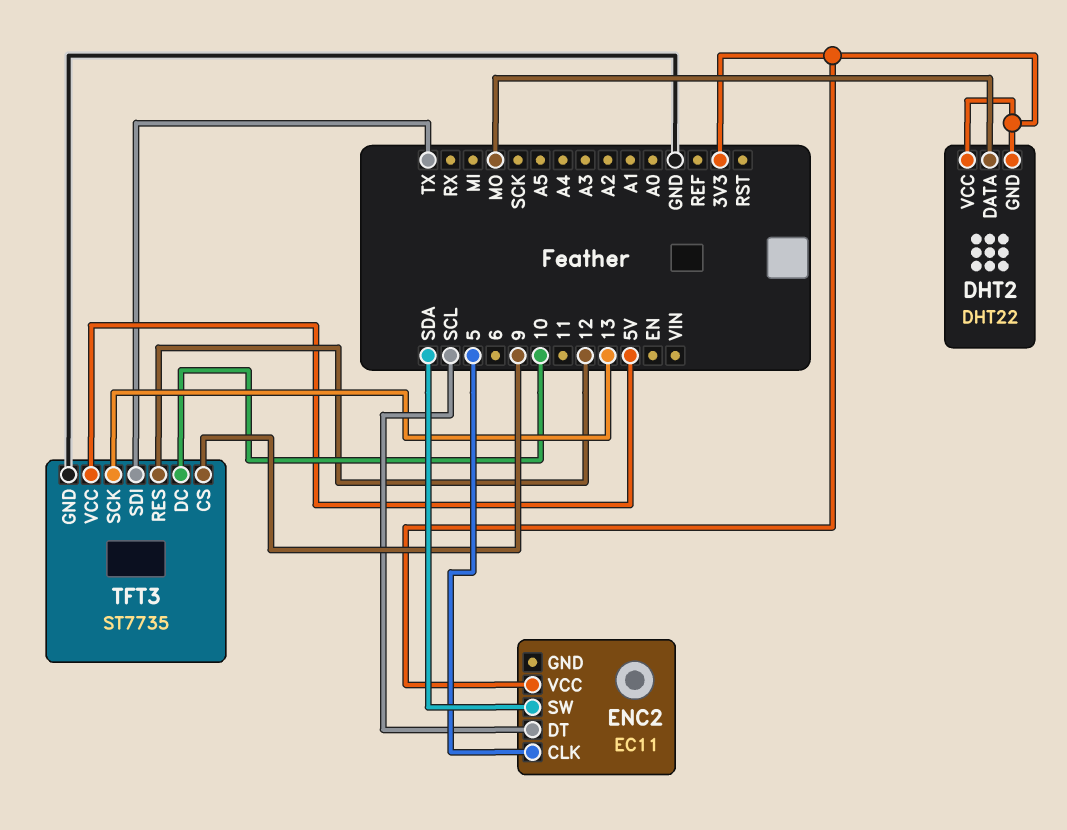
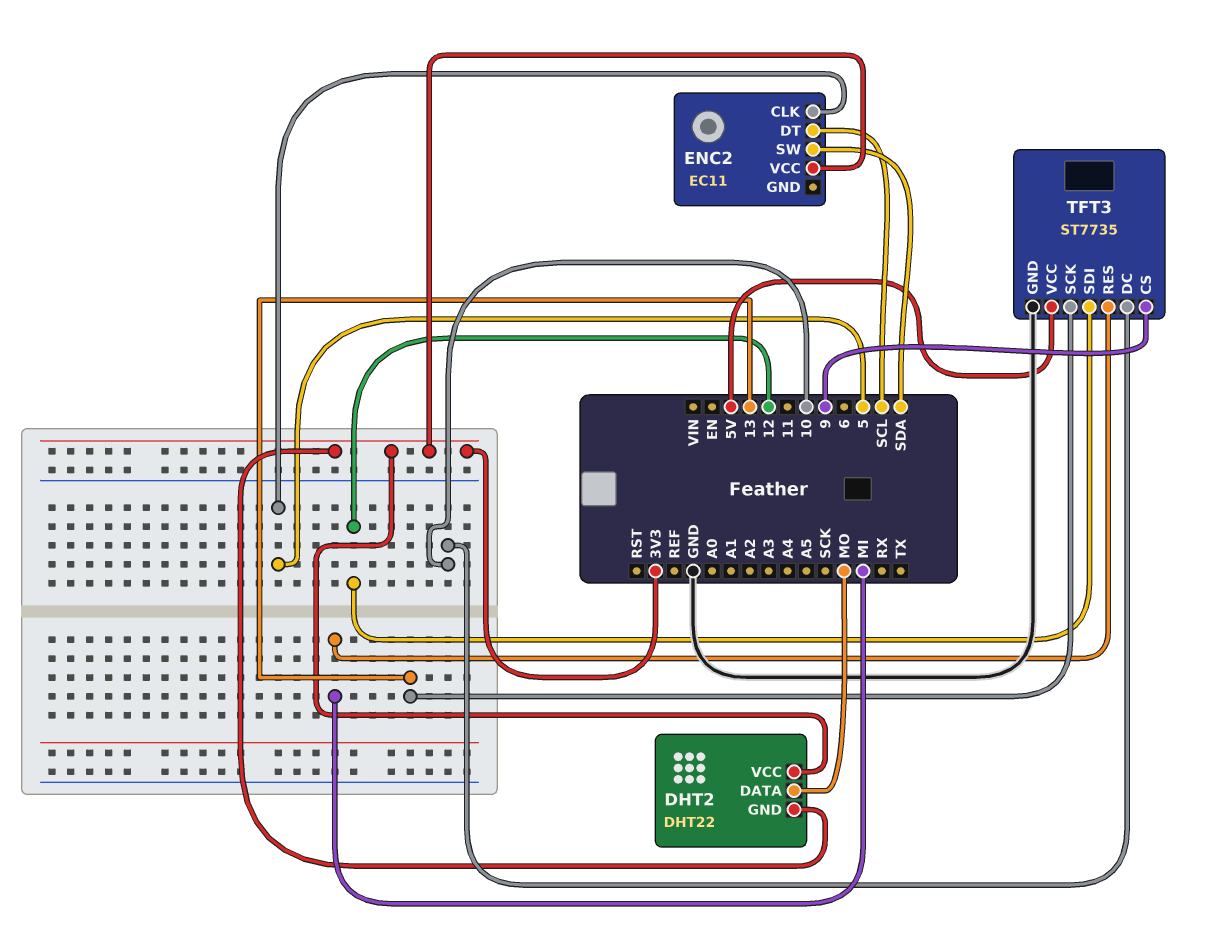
TFT3 pin RES: 12 -> MI
TFT3 pin SDI: TX -> 12

